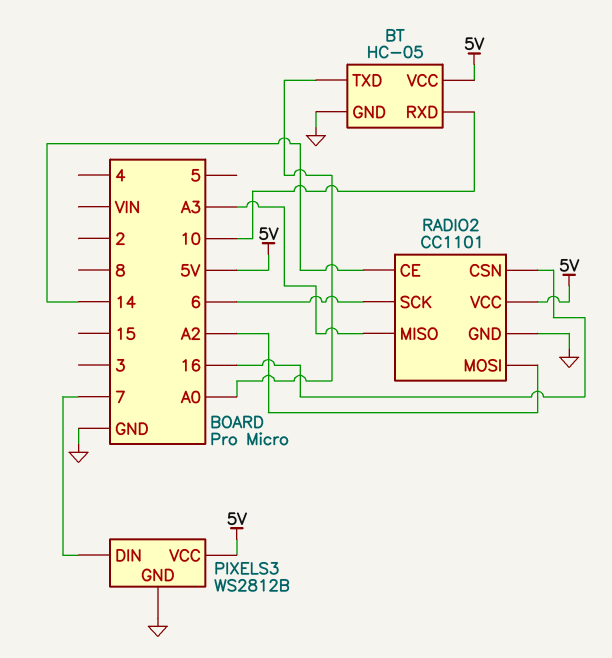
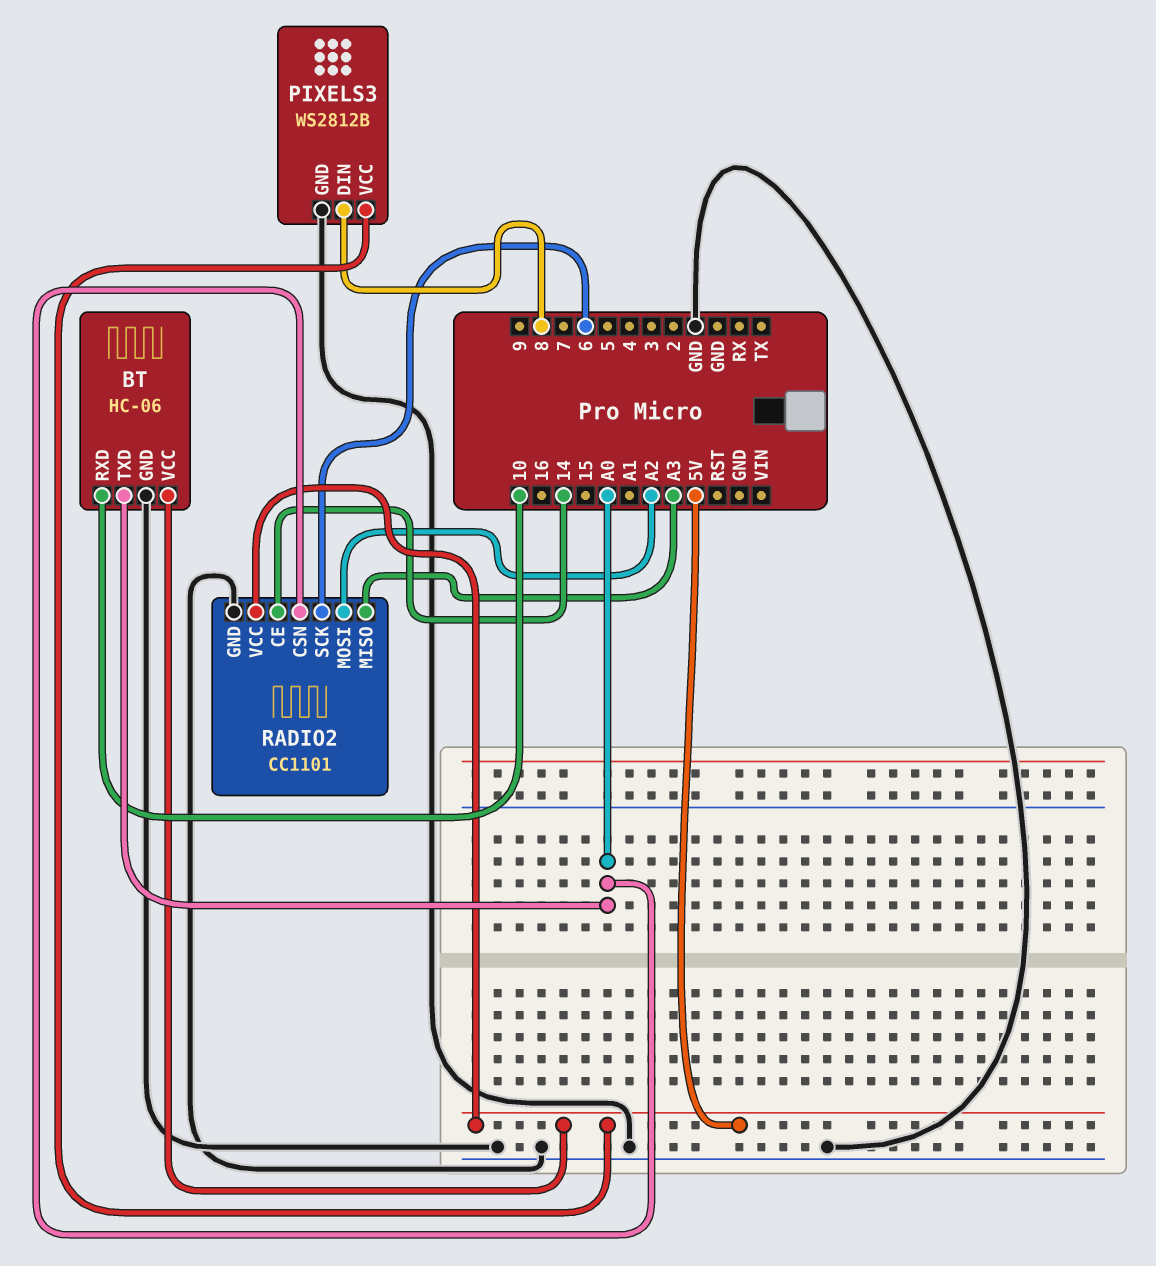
BT: HC-05 -> HC-06
PIXELS3 pin DIN: 7 -> 8
RADIO2 pin CSN: 16 -> A0

